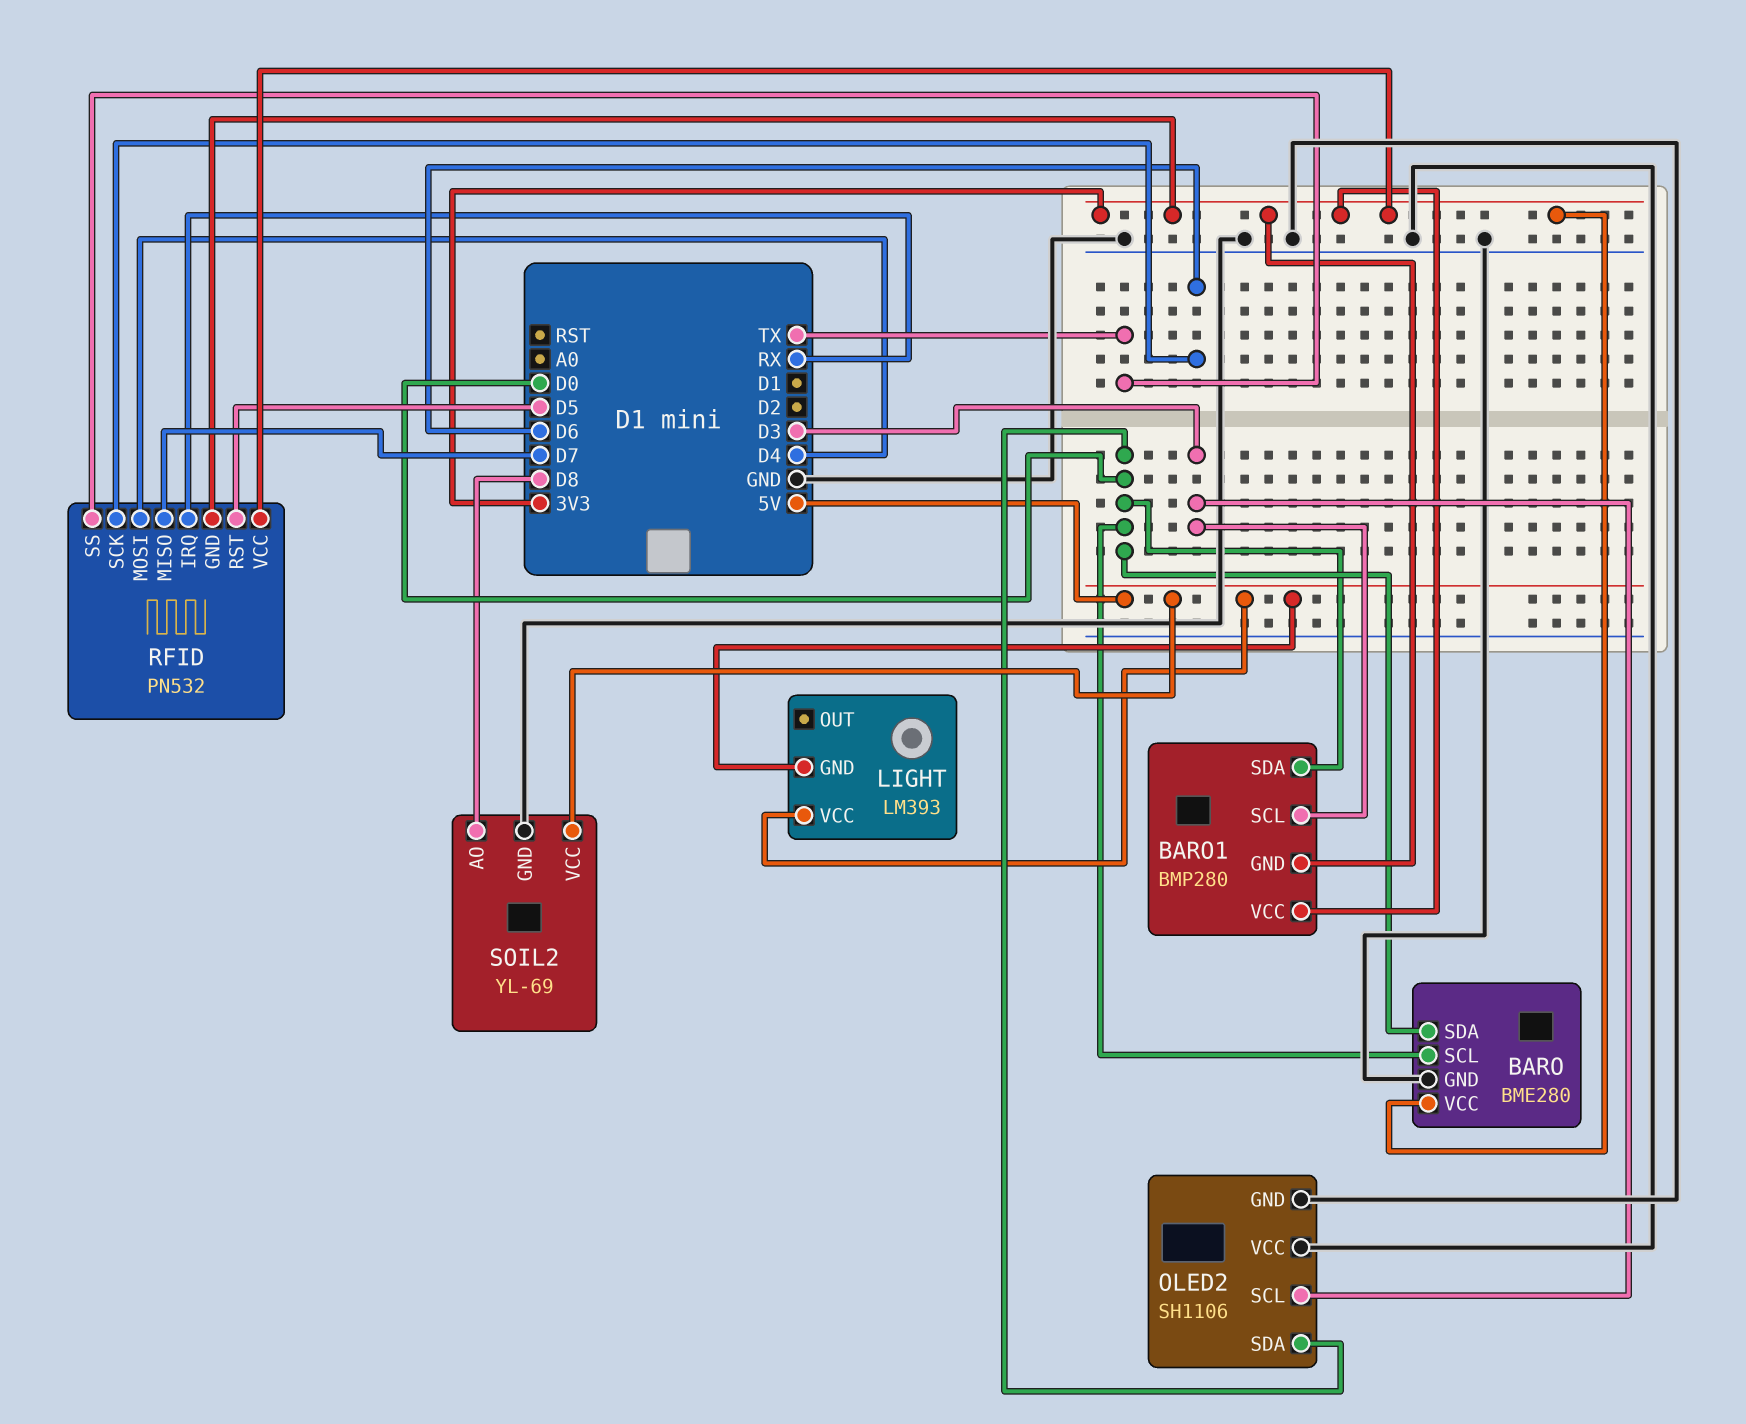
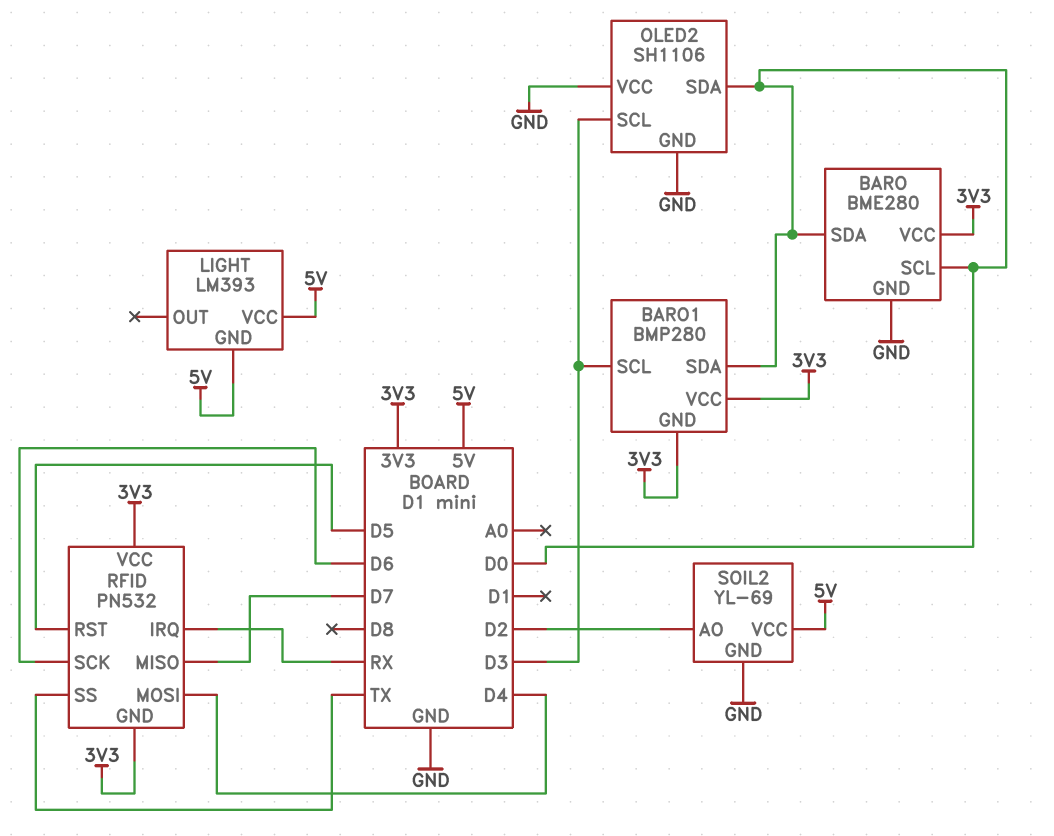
SOIL2 pin AO: D8 -> D2

